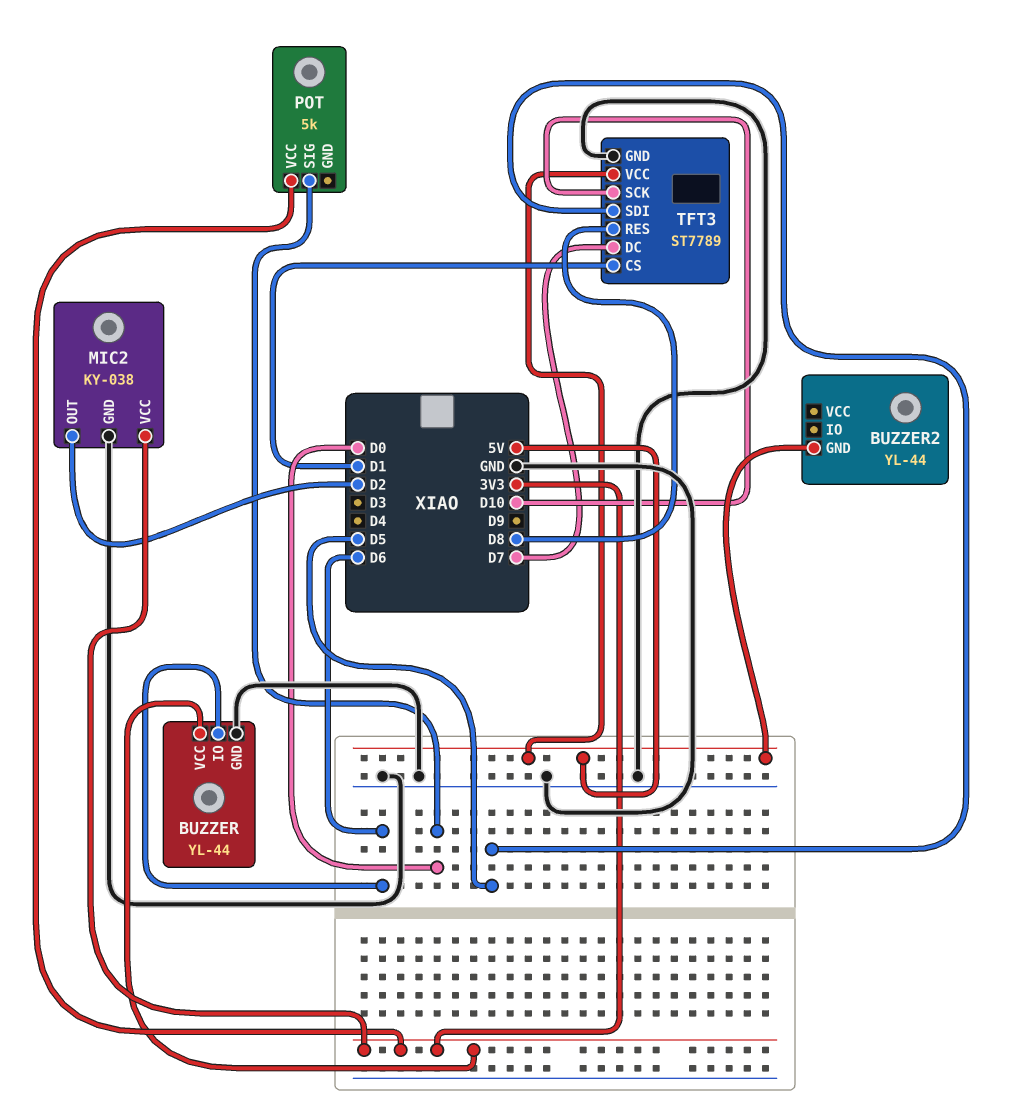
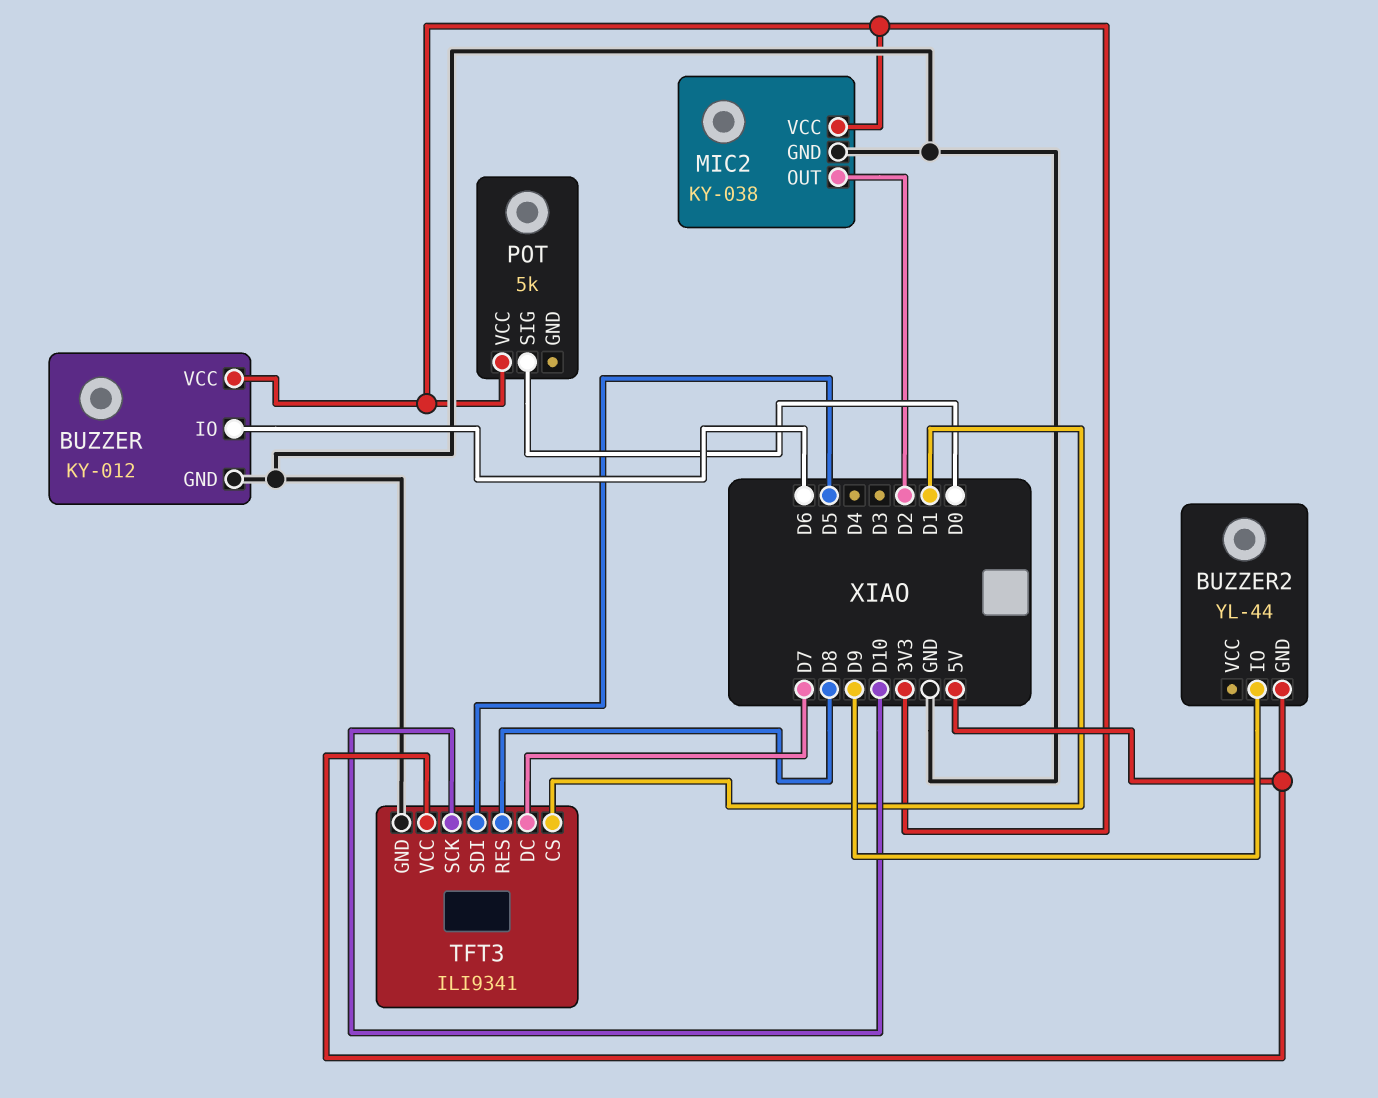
BUZZER: YL-44 -> KY-012
BUZZER2 pin IO: none -> D9
TFT3: ST7789 -> ILI9341

